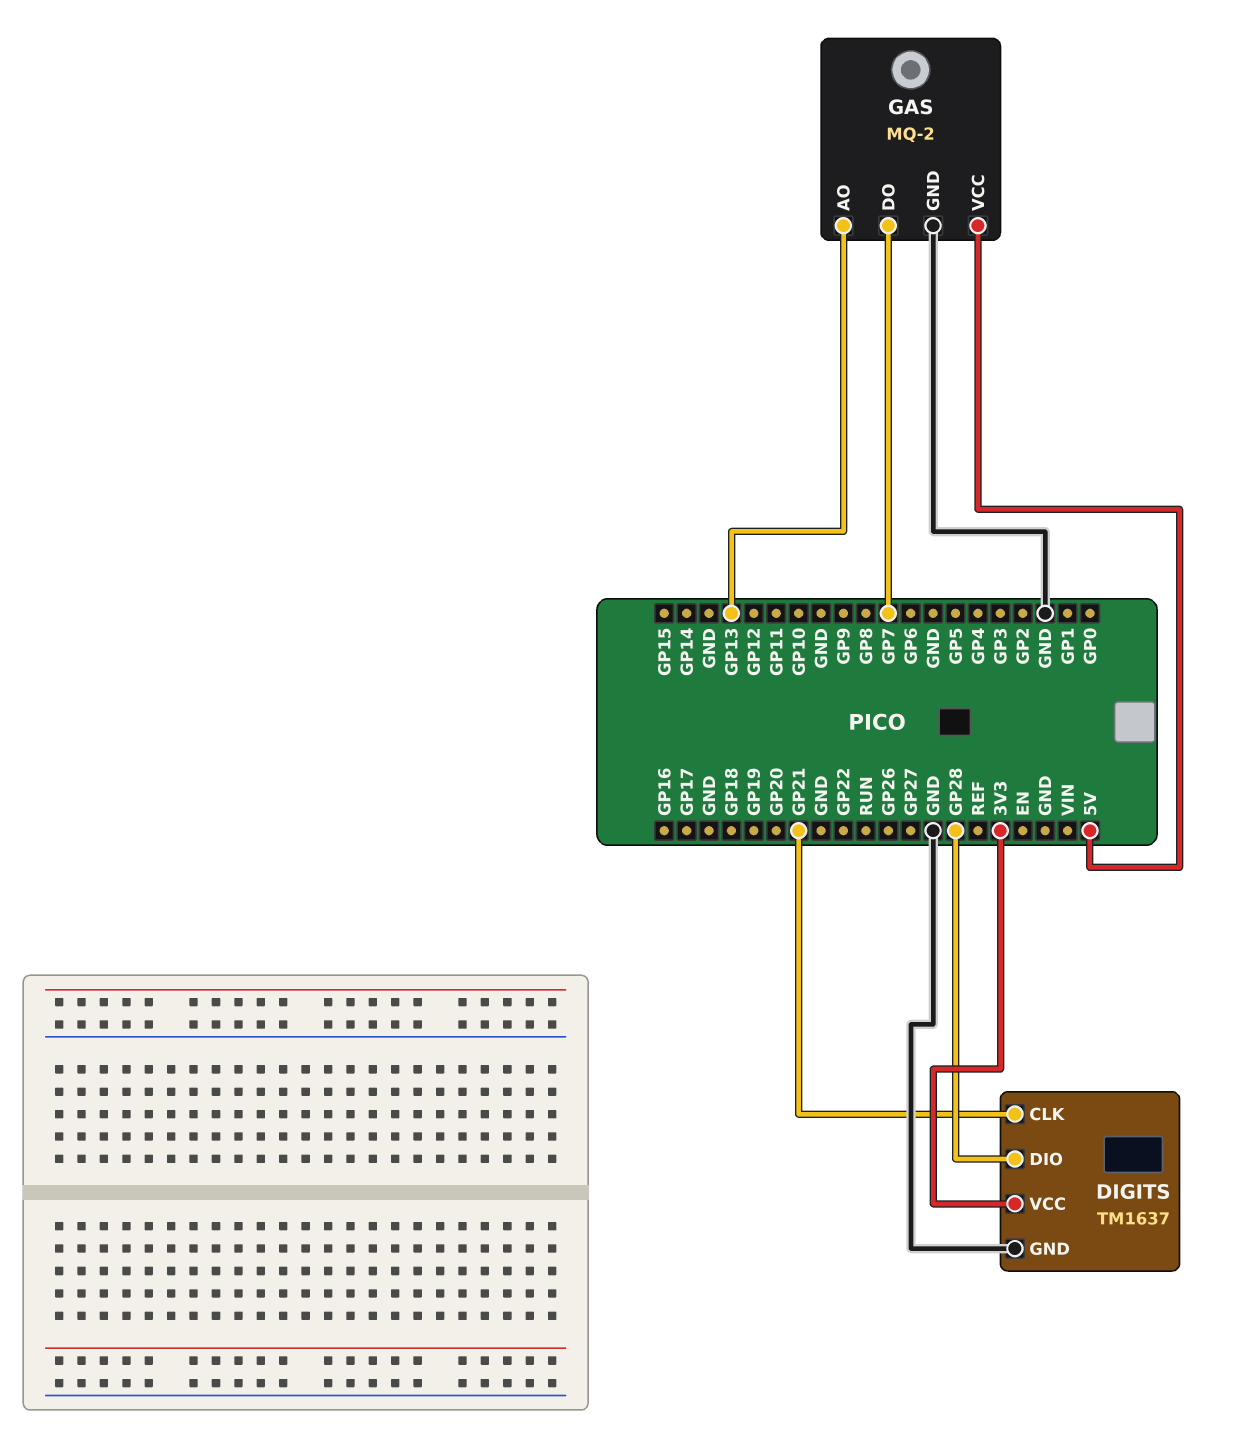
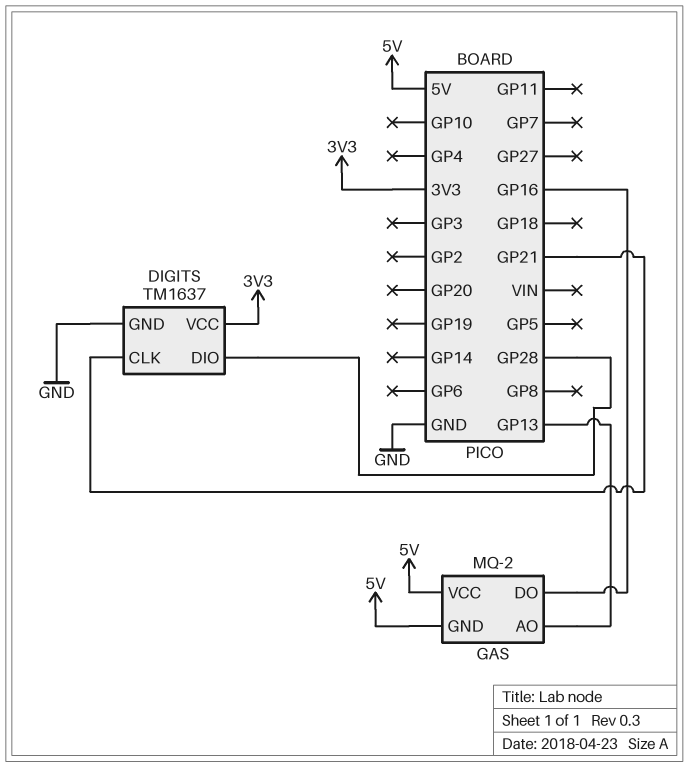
GAS pin DO: GP7 -> GP16
GAS pin GND: GND -> 5V

